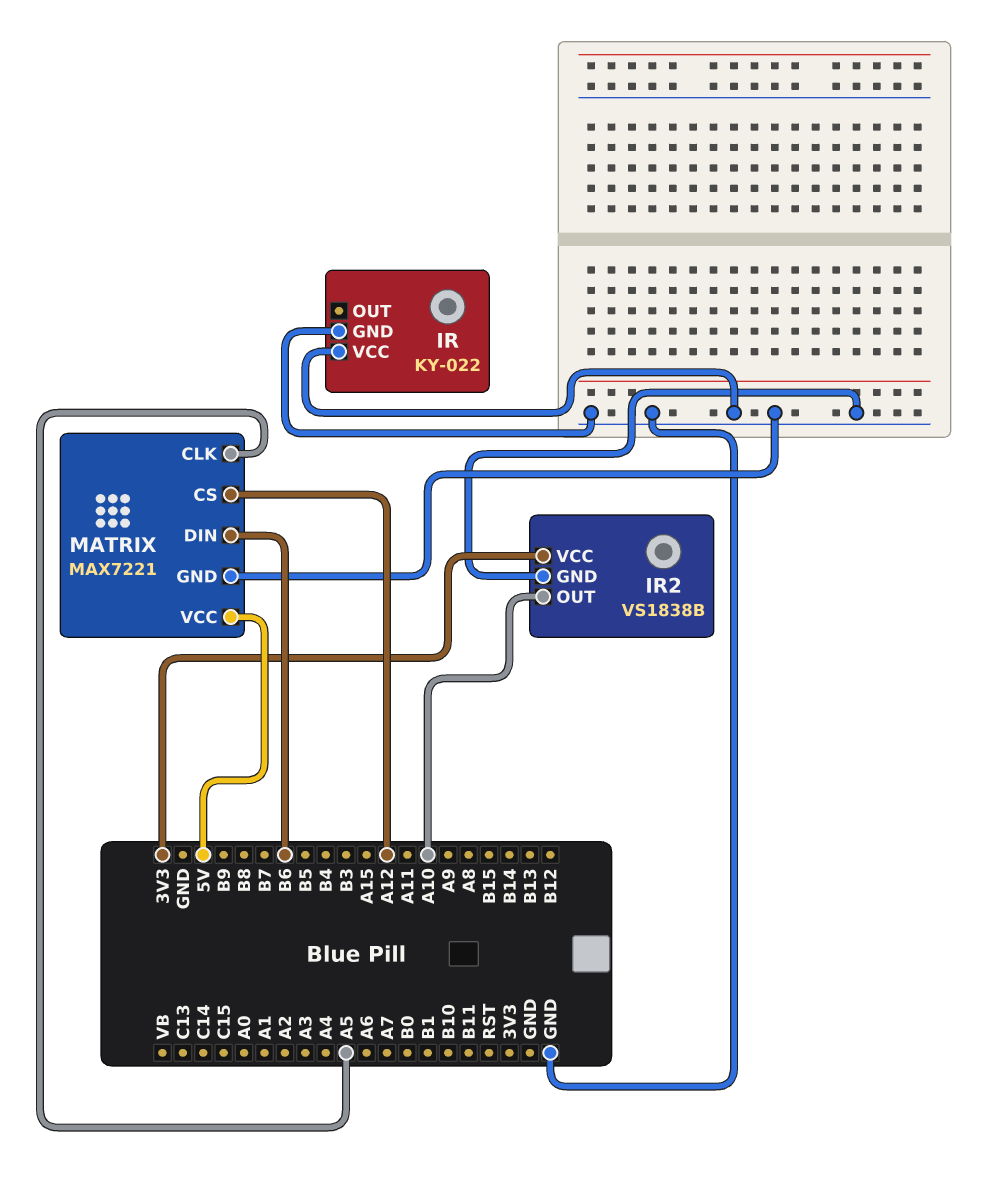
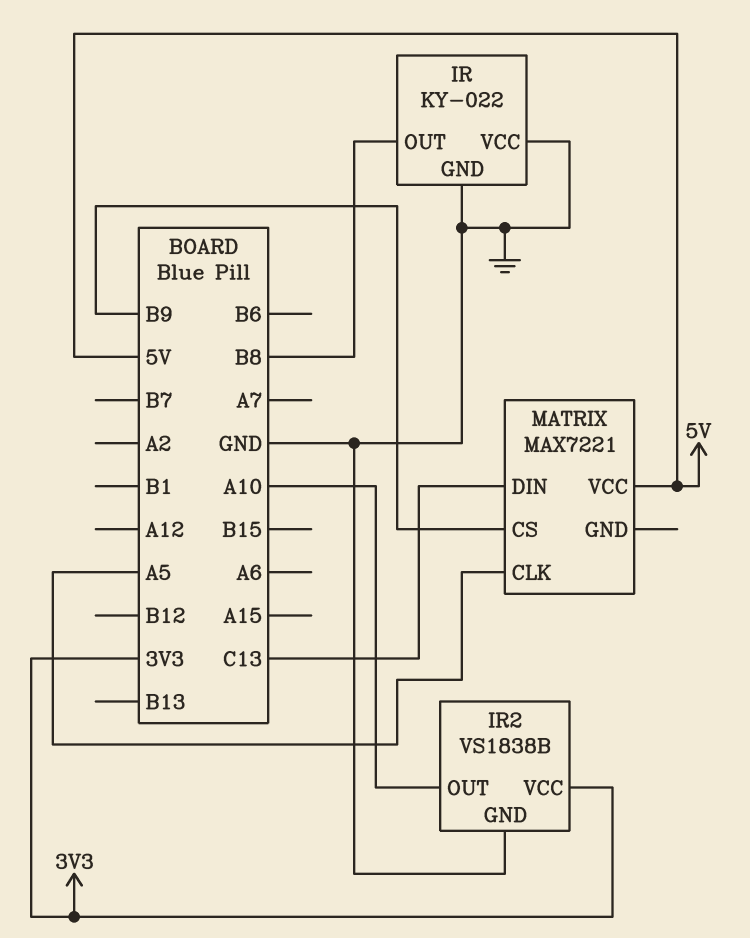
IR pin OUT: none -> B8
MATRIX pin CS: A12 -> B9
MATRIX pin DIN: B6 -> C13
MATRIX pin GND: GND -> none

